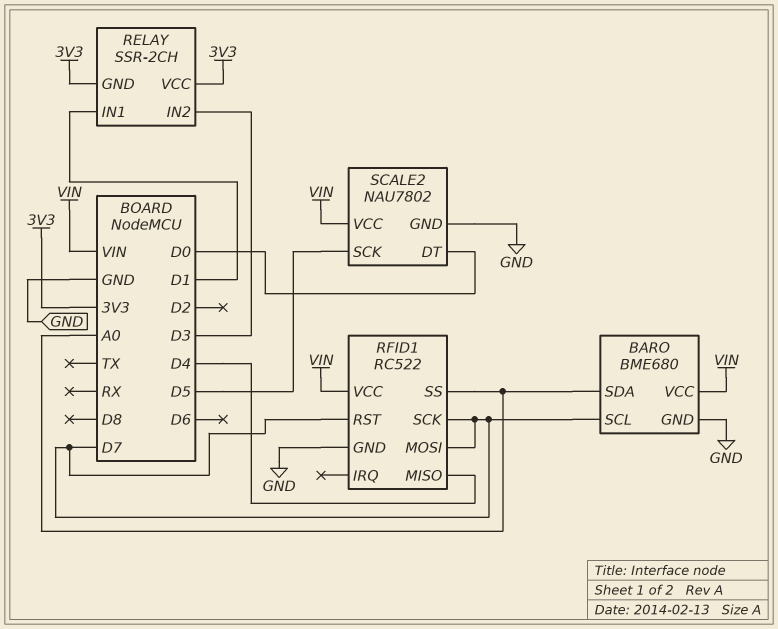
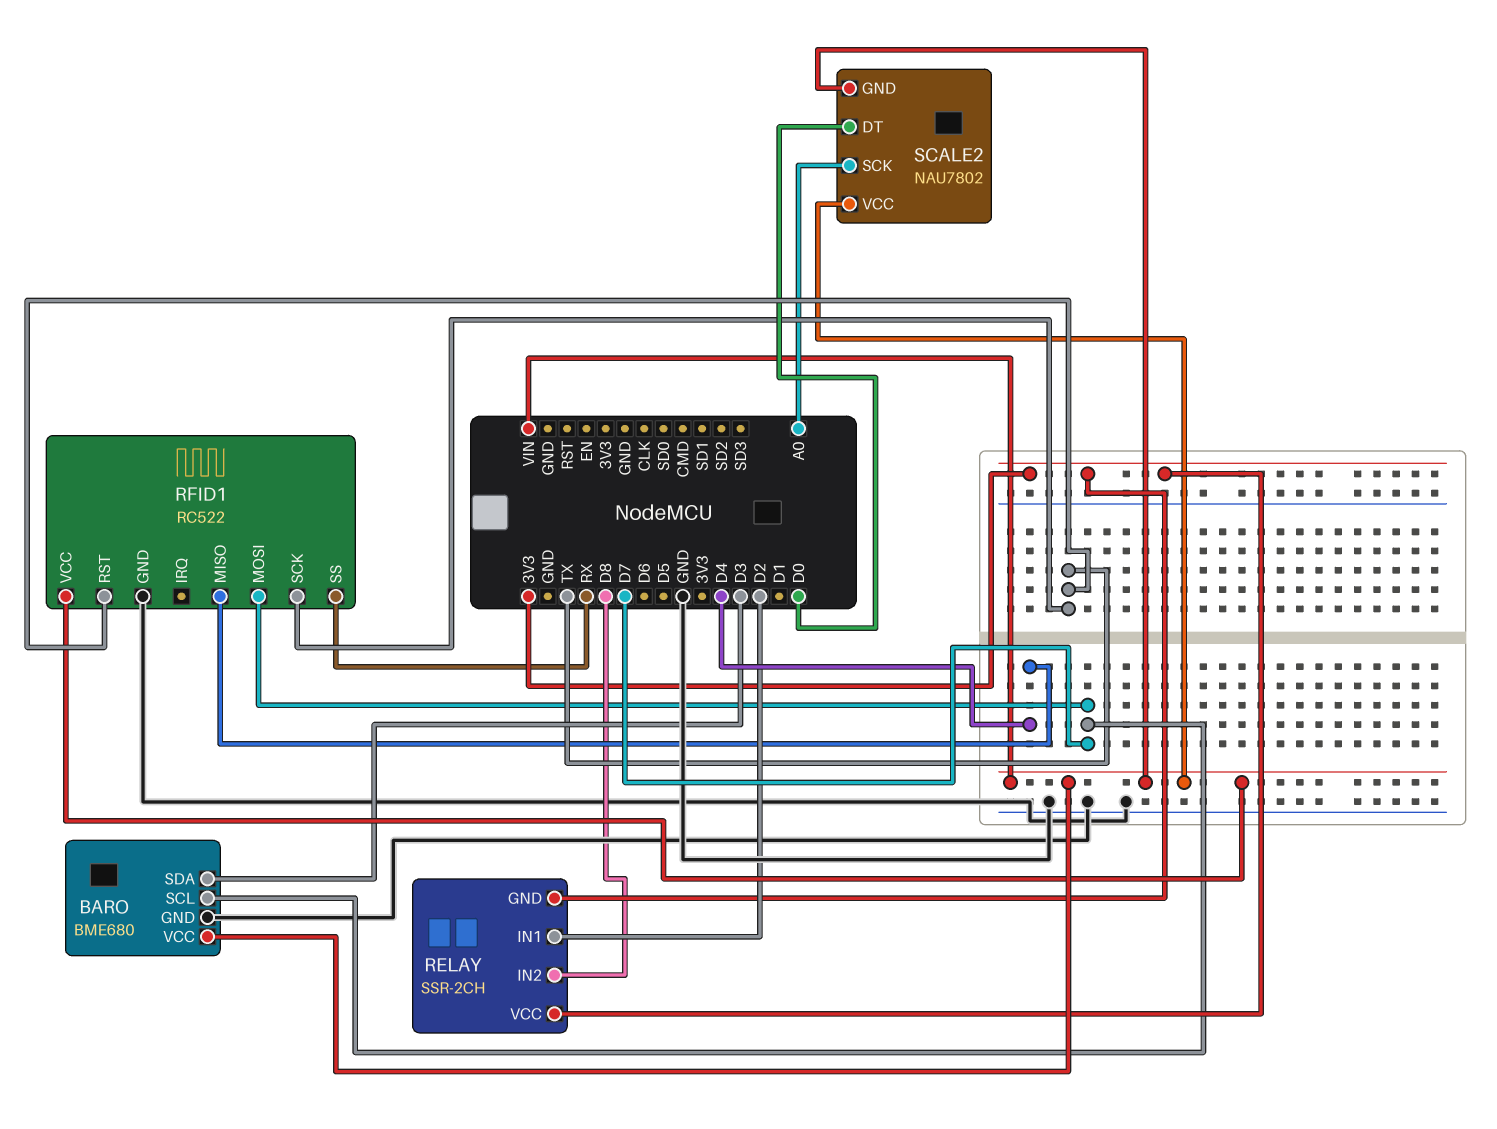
BARO pin SDA: A0 -> D3
RELAY pin IN1: D1 -> D2
RELAY pin IN2: D3 -> D8
RFID1 pin RST: D7 -> TX
RFID1 pin SCK: D7 -> TX
RFID1 pin SS: A0 -> RX
SCALE2 pin GND: GND -> VIN
SCALE2 pin SCK: D5 -> A0

